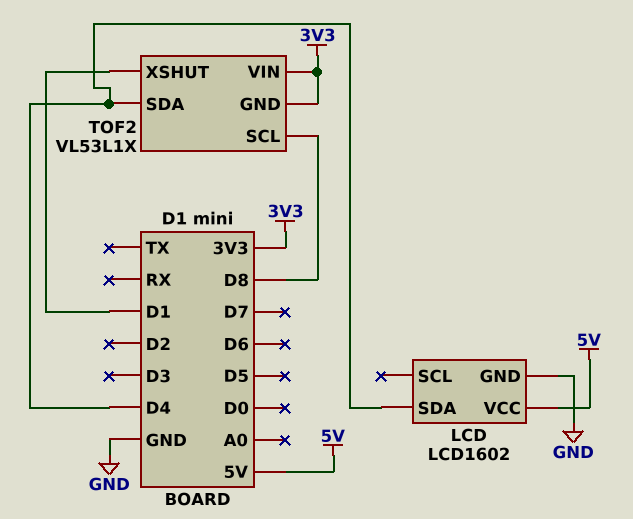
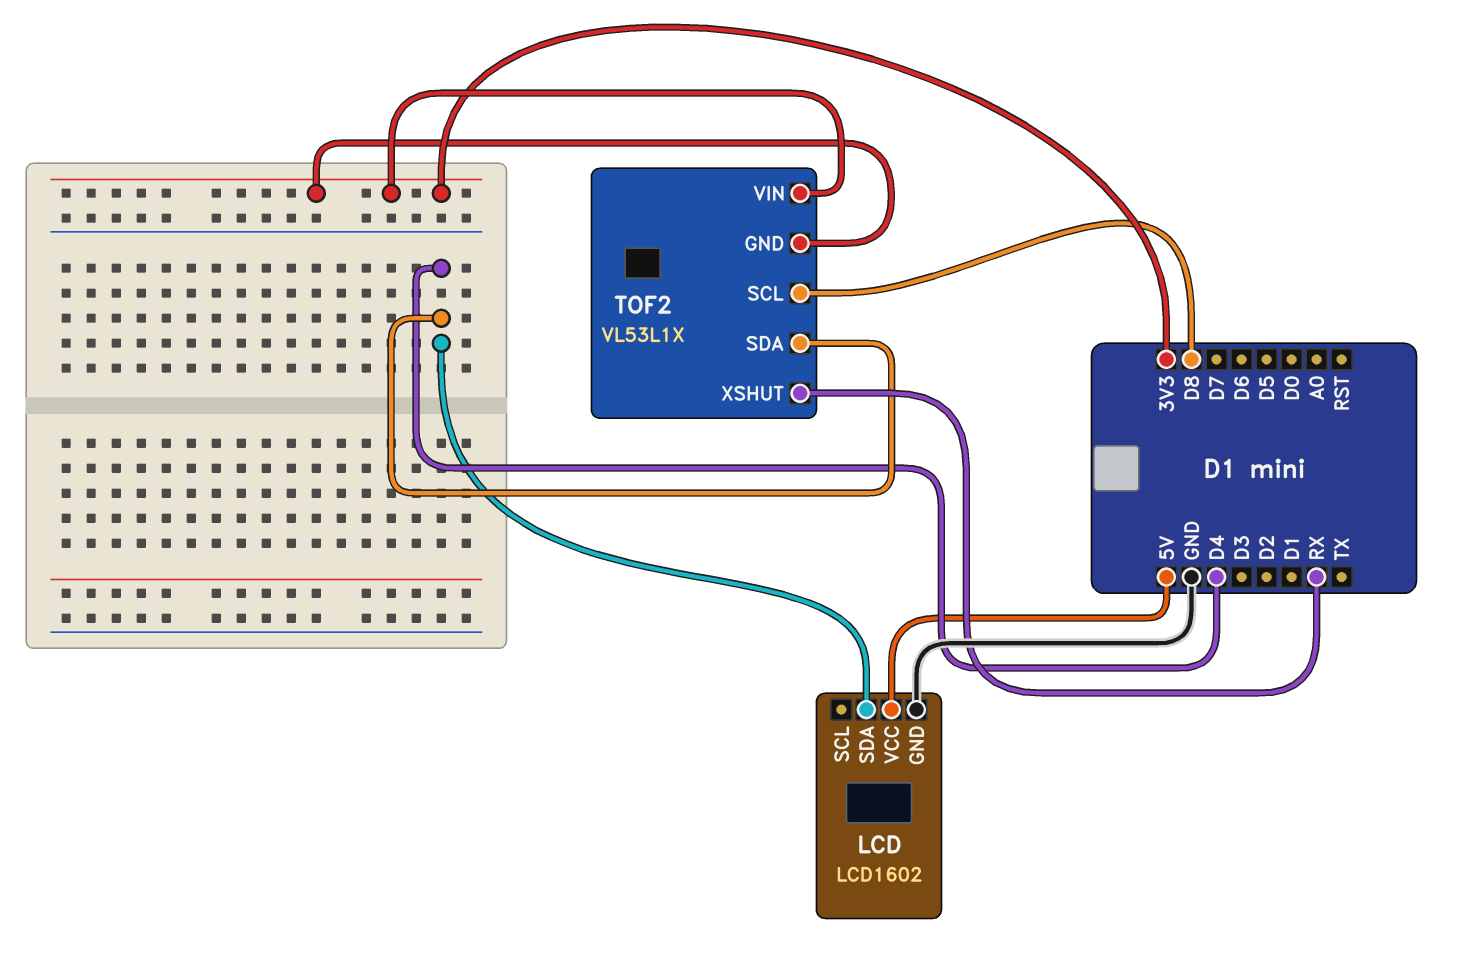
TOF2 pin XSHUT: D1 -> RX

